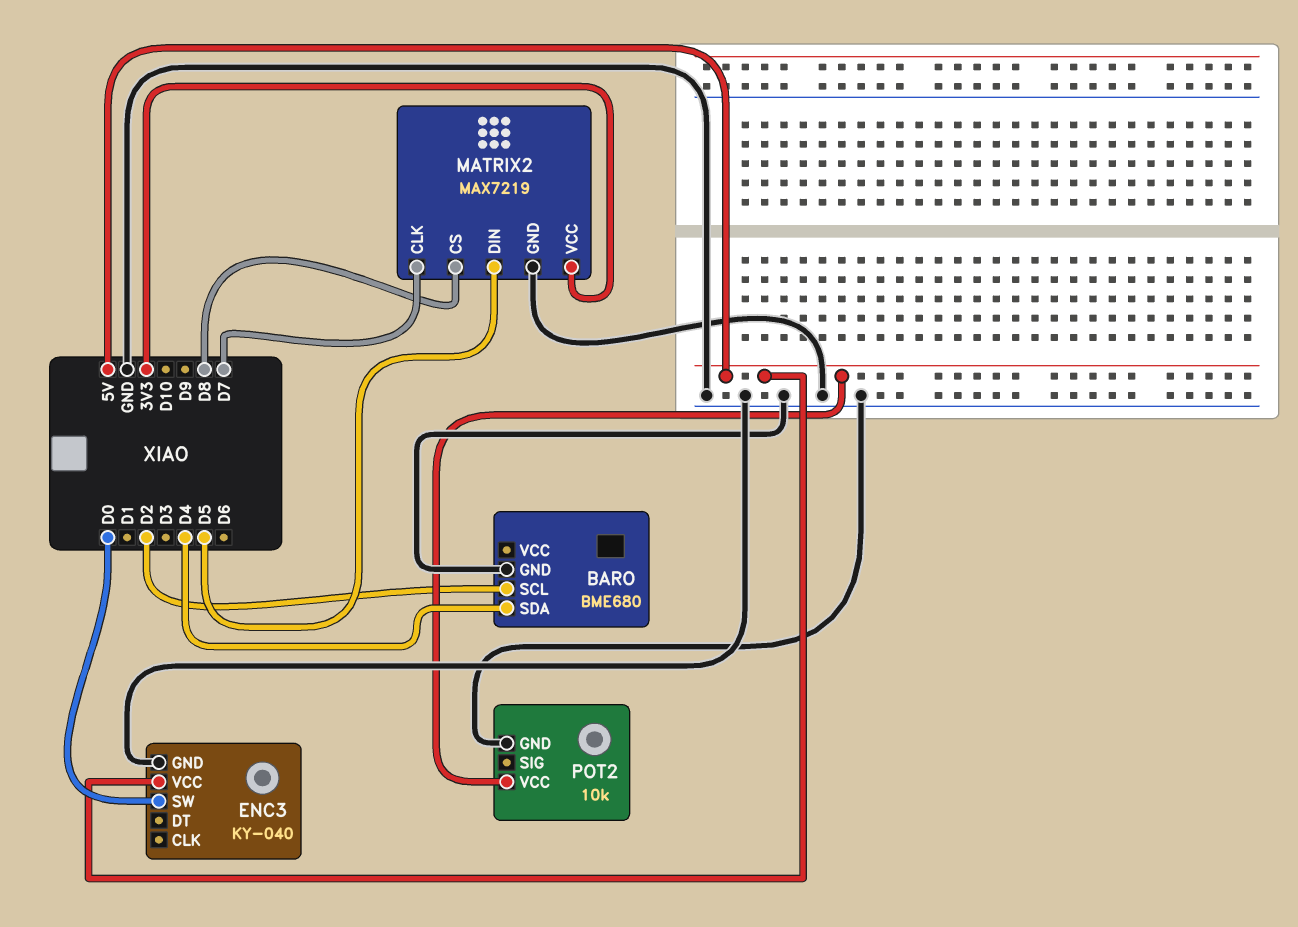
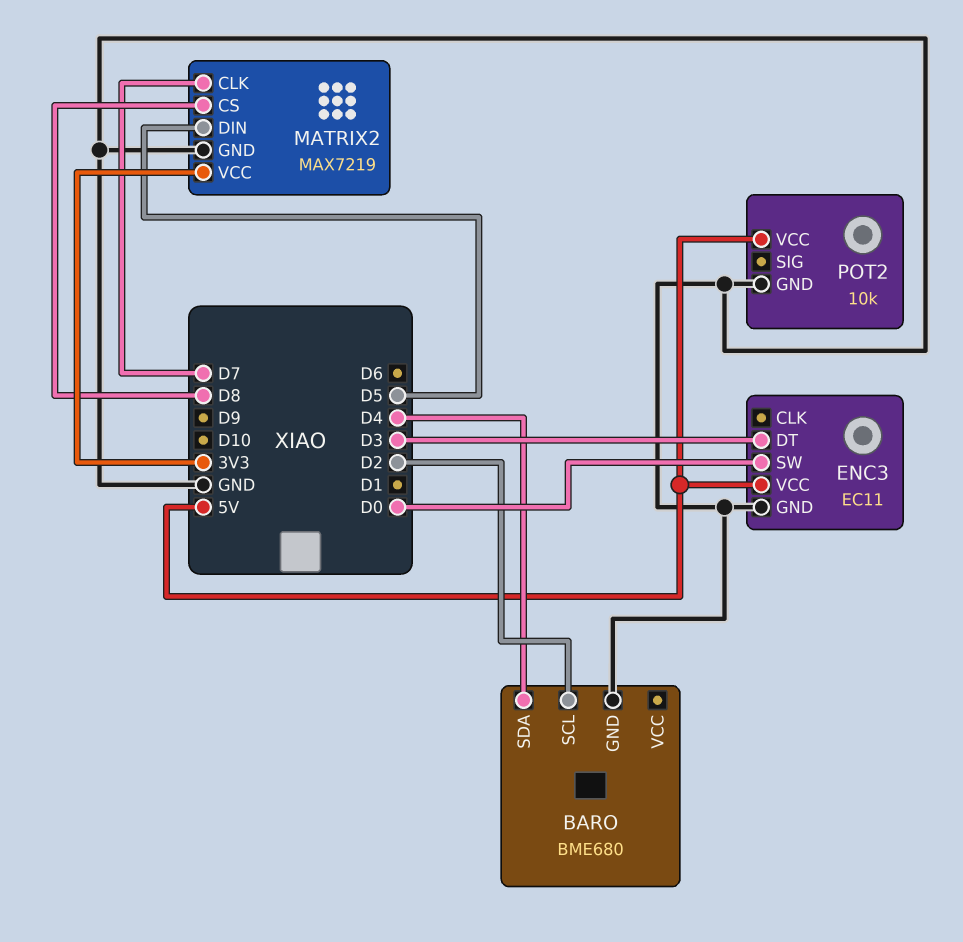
ENC3: KY-040 -> EC11
ENC3 pin DT: none -> D3

